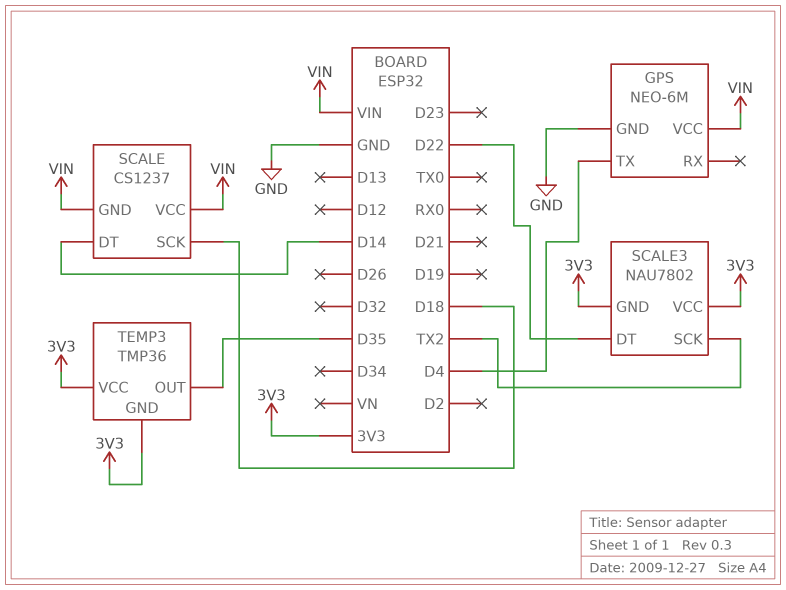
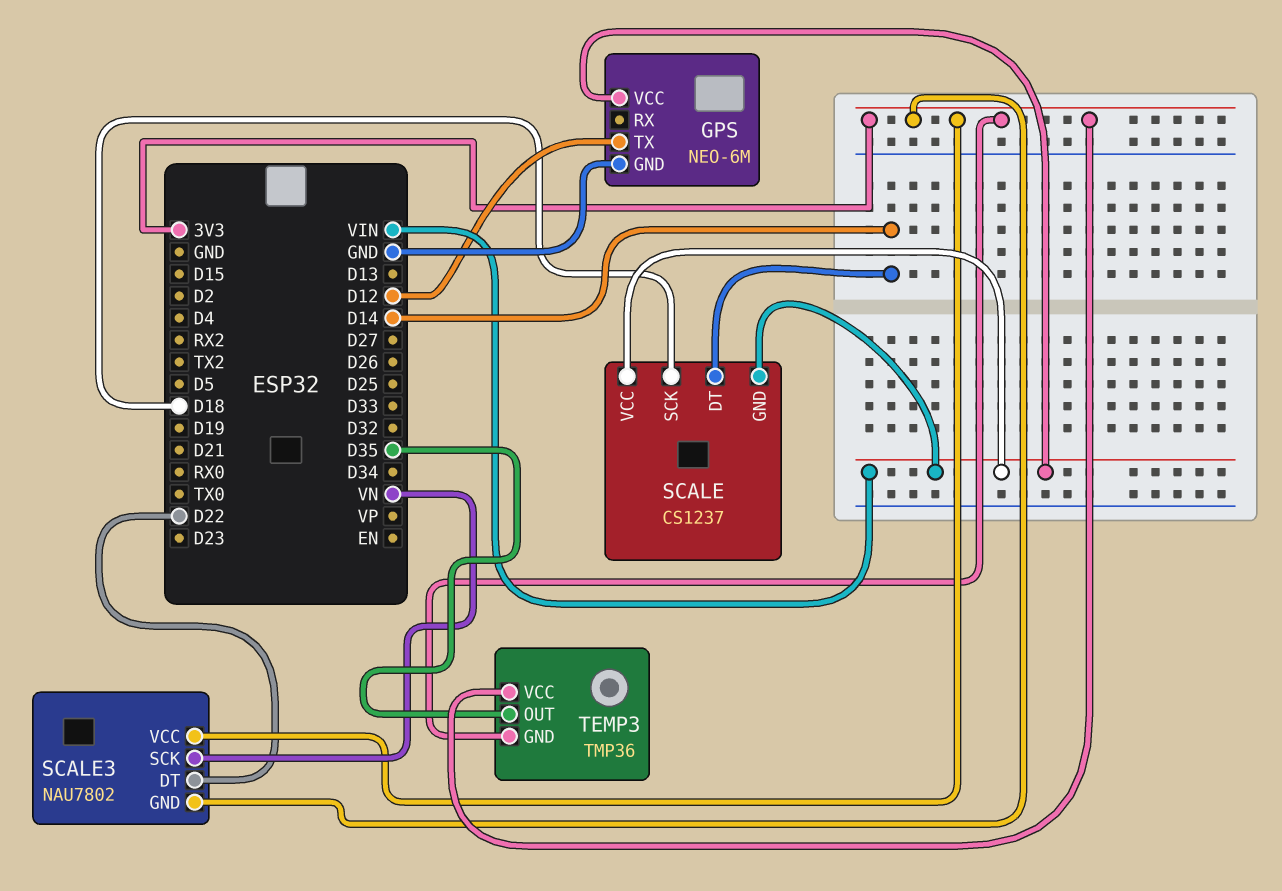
GPS pin TX: D4 -> D12
SCALE3 pin SCK: TX2 -> VN

